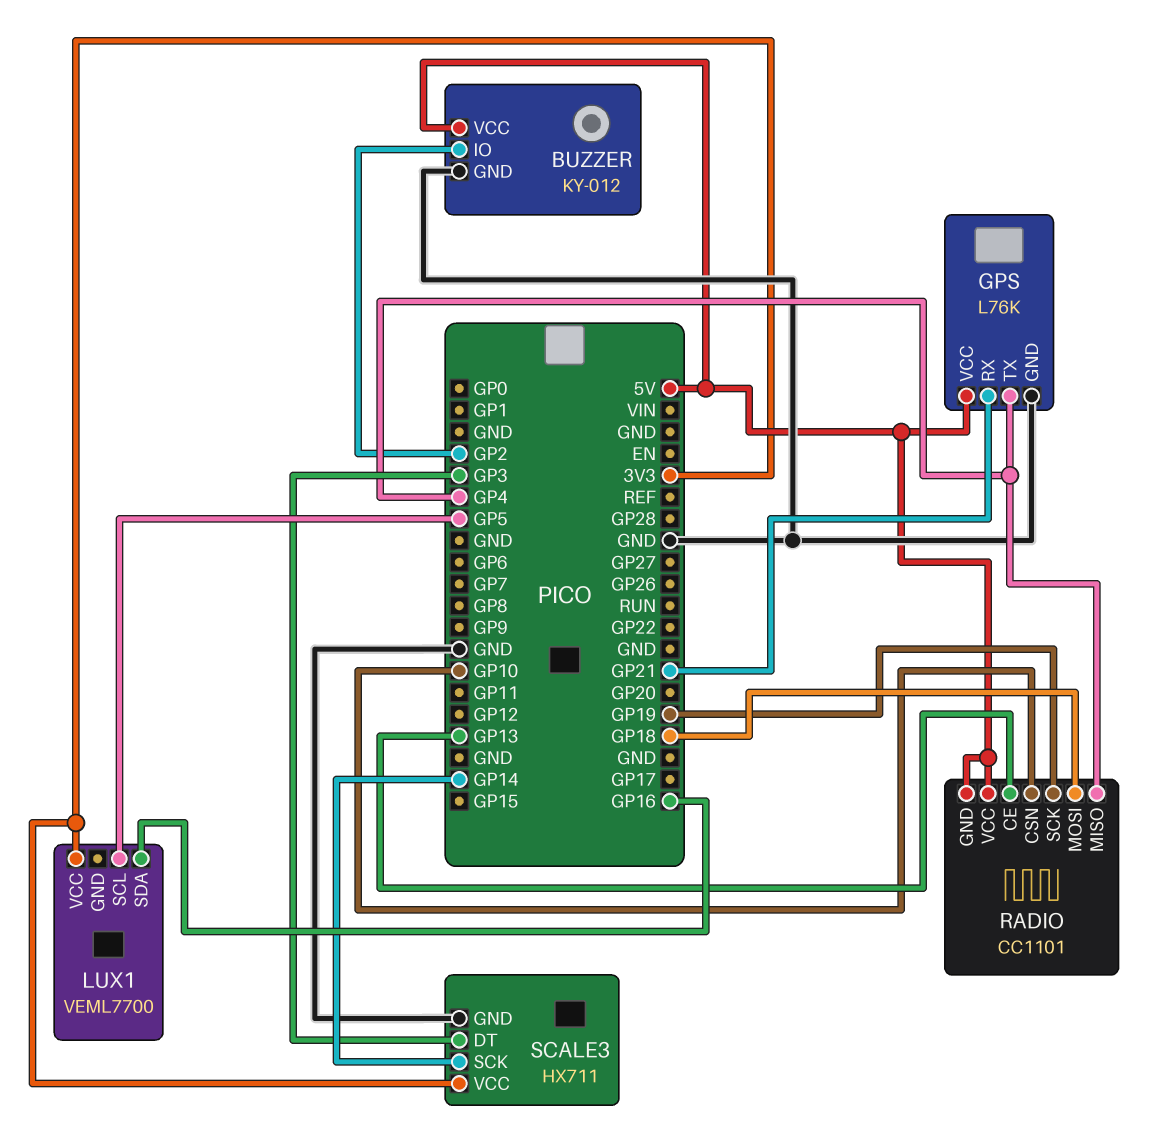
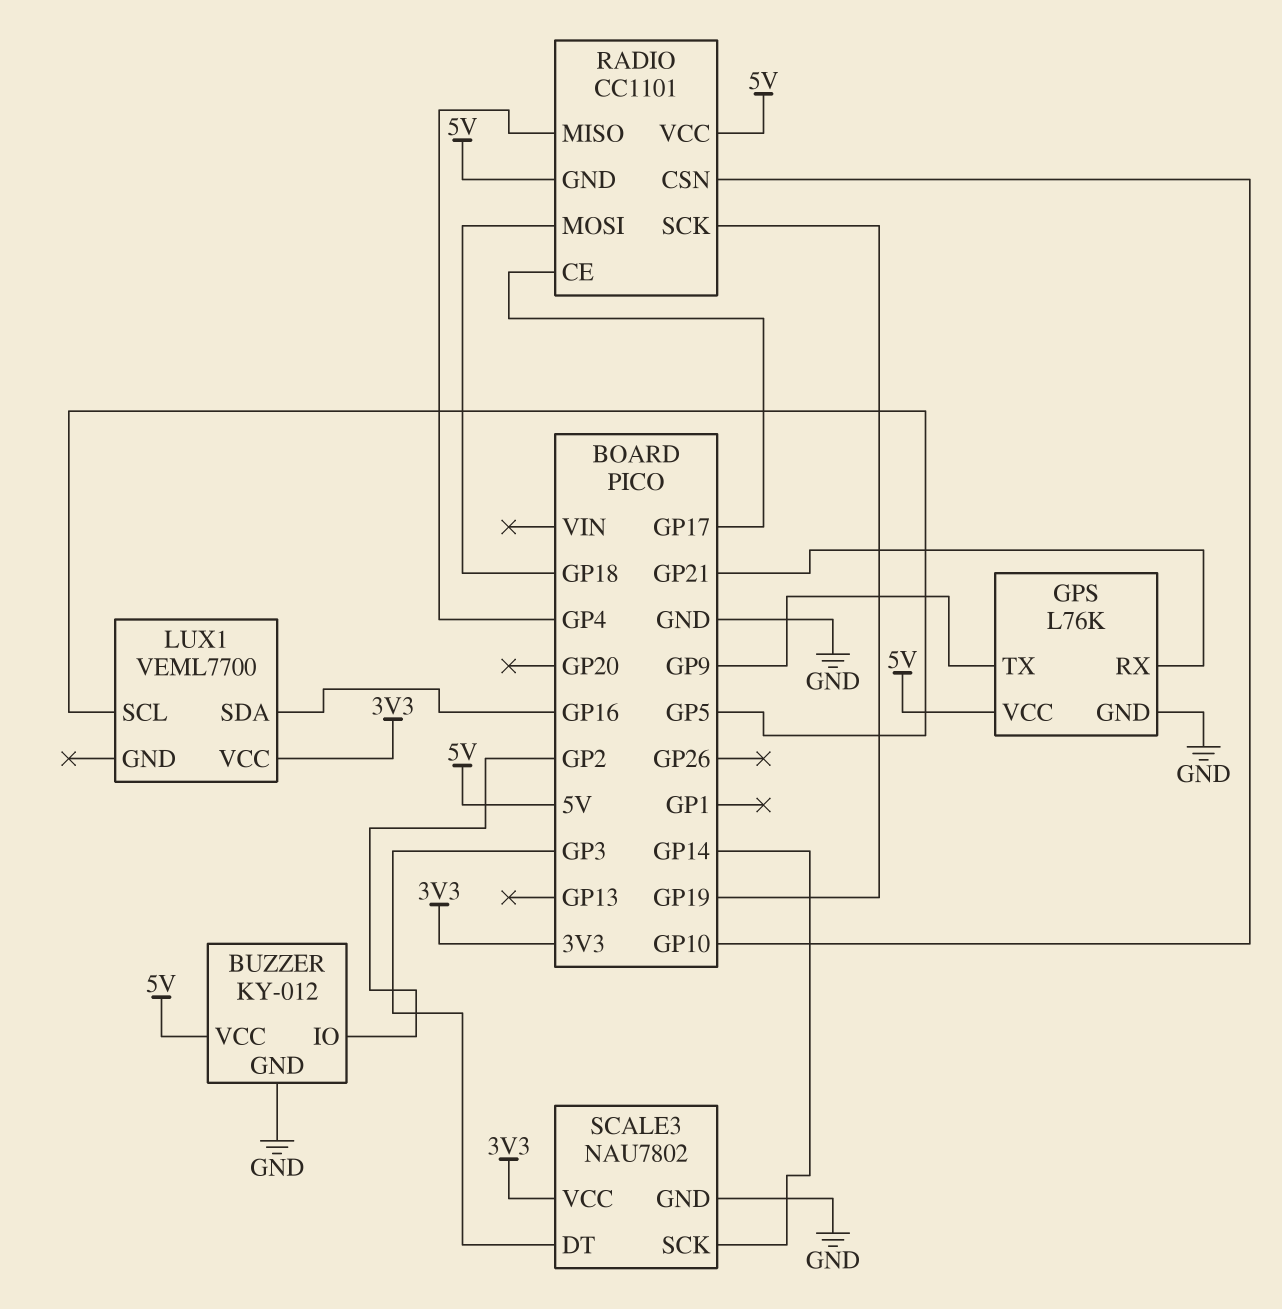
GPS pin TX: GP4 -> GP9
RADIO pin CE: GP13 -> GP17
SCALE3: HX711 -> NAU7802

